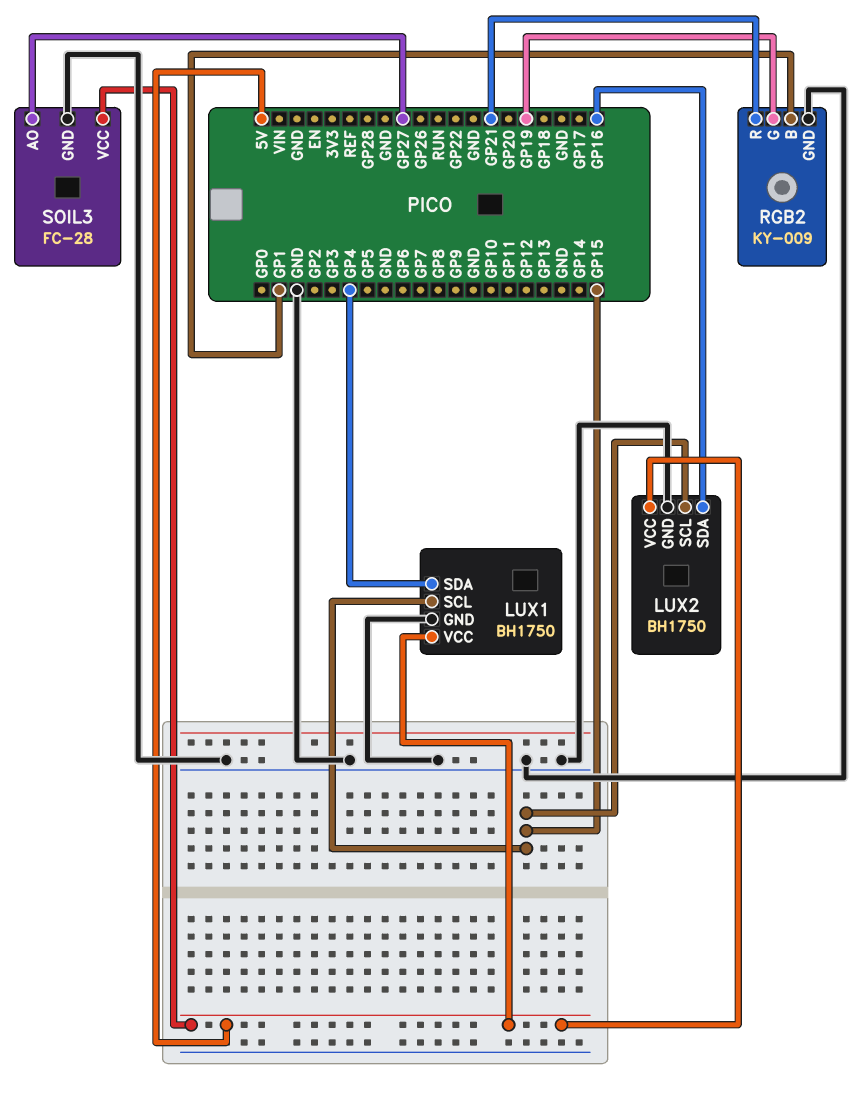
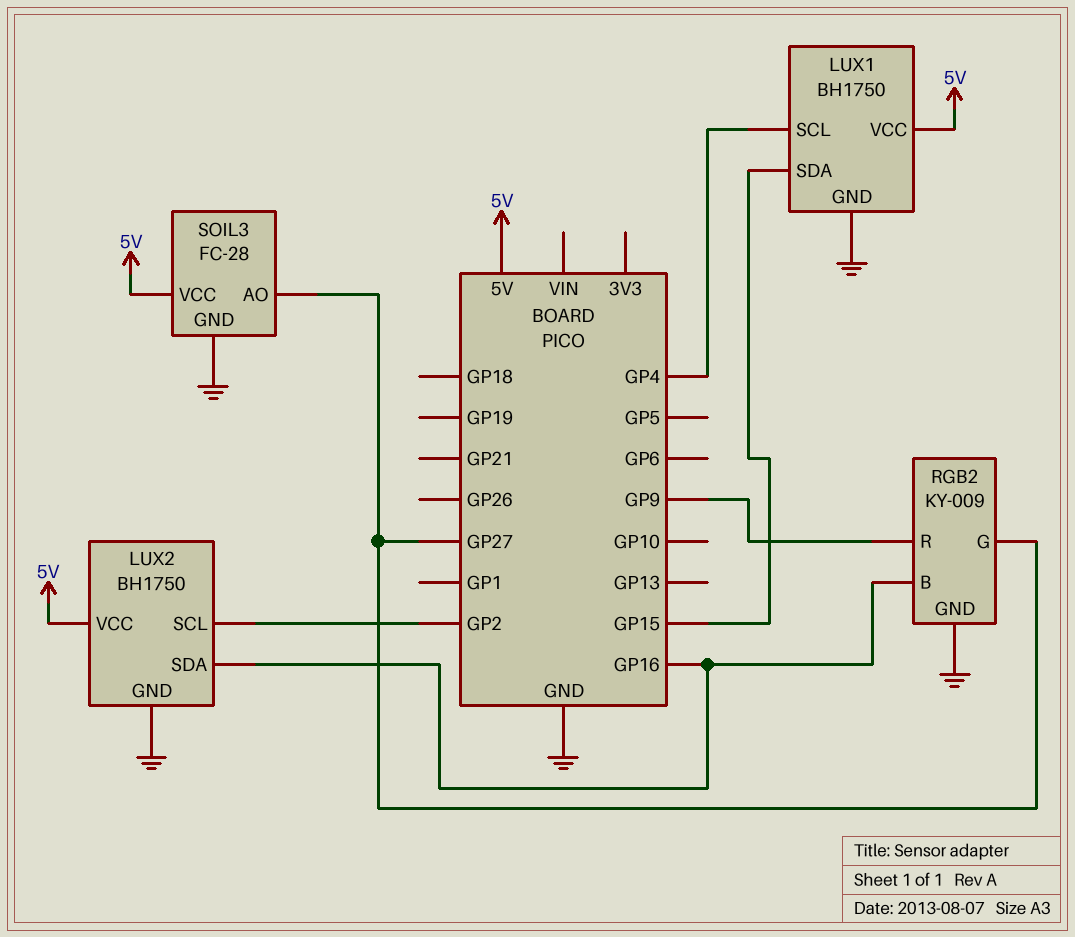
LUX1 pin SCL: GP15 -> GP4
LUX1 pin SDA: GP4 -> GP15
LUX2 pin SCL: GP15 -> GP2
RGB2 pin B: GP1 -> GP16
RGB2 pin G: GP19 -> GP27
RGB2 pin R: GP21 -> GP9

